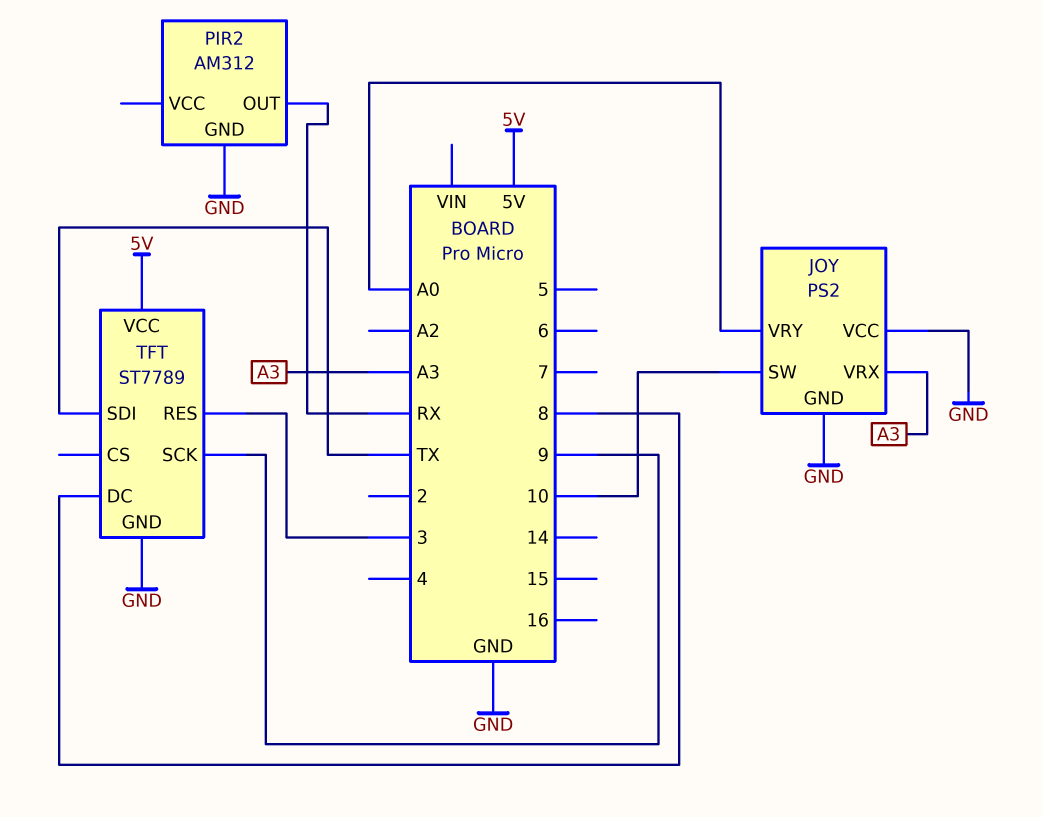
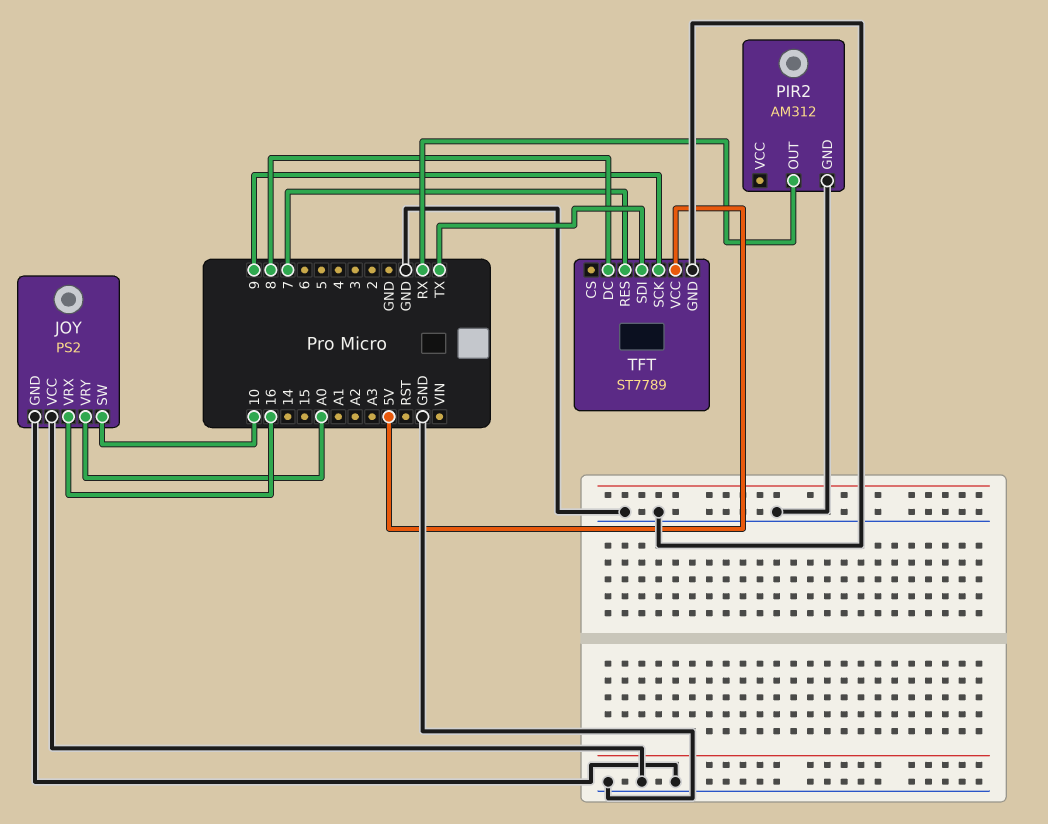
JOY pin VRX: A3 -> 16
TFT pin RES: 3 -> 7

